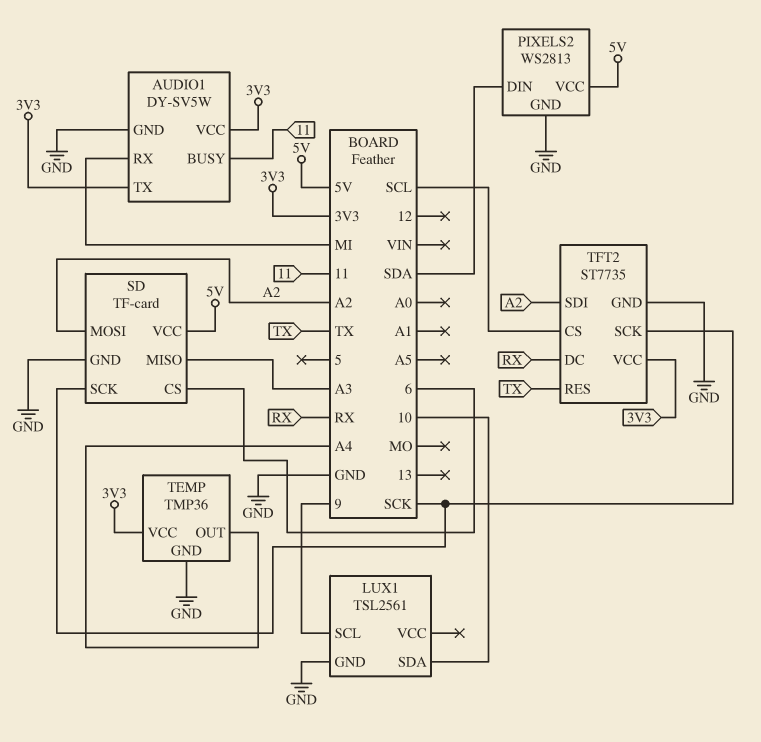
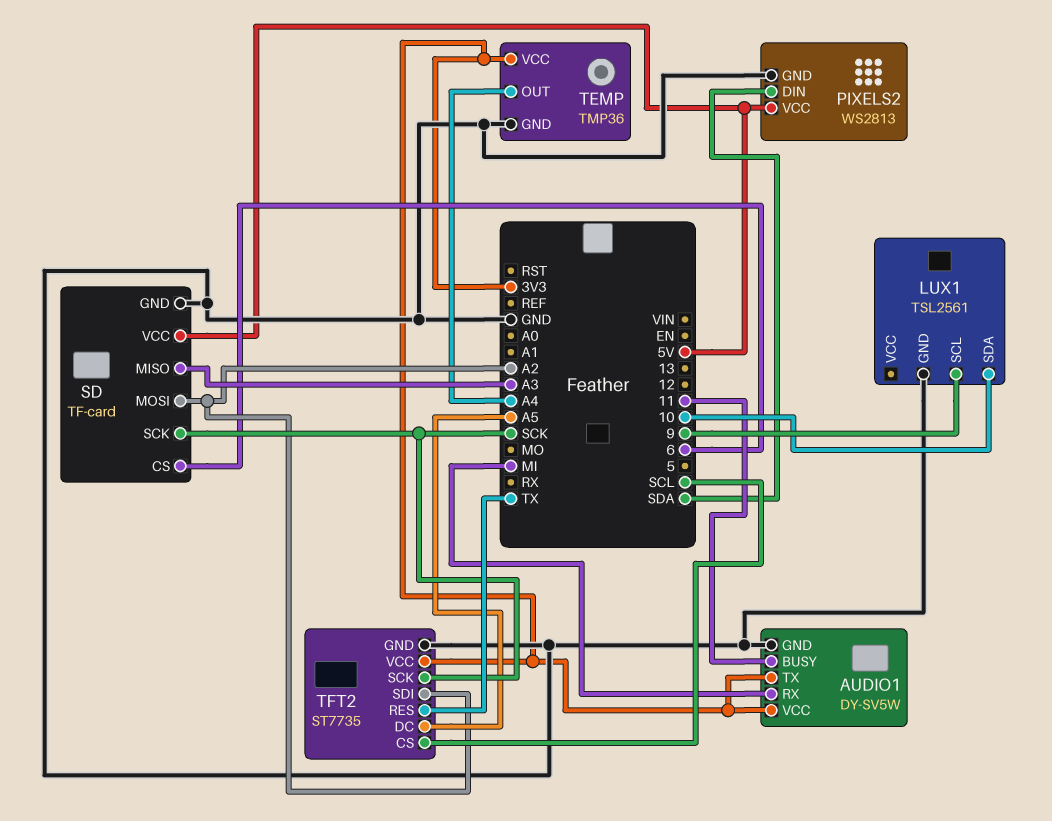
TFT2 pin DC: RX -> A5

